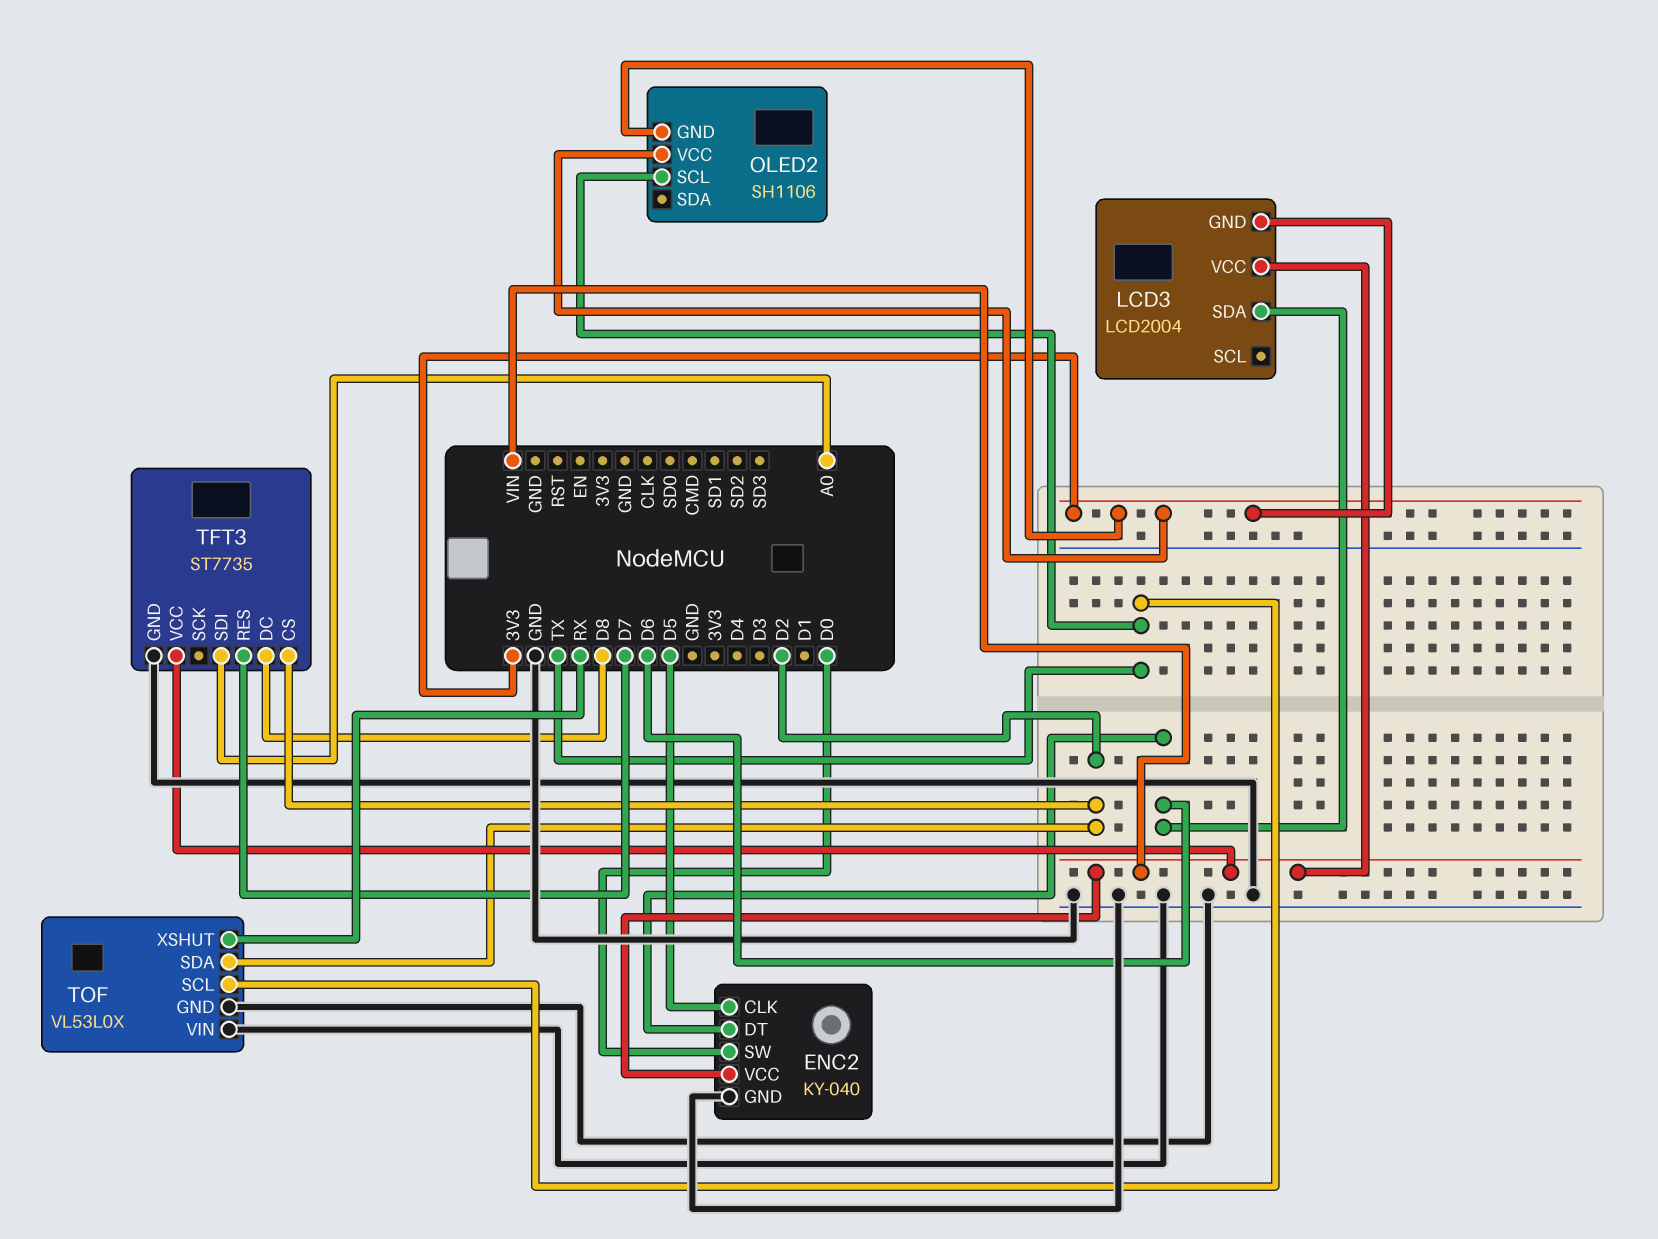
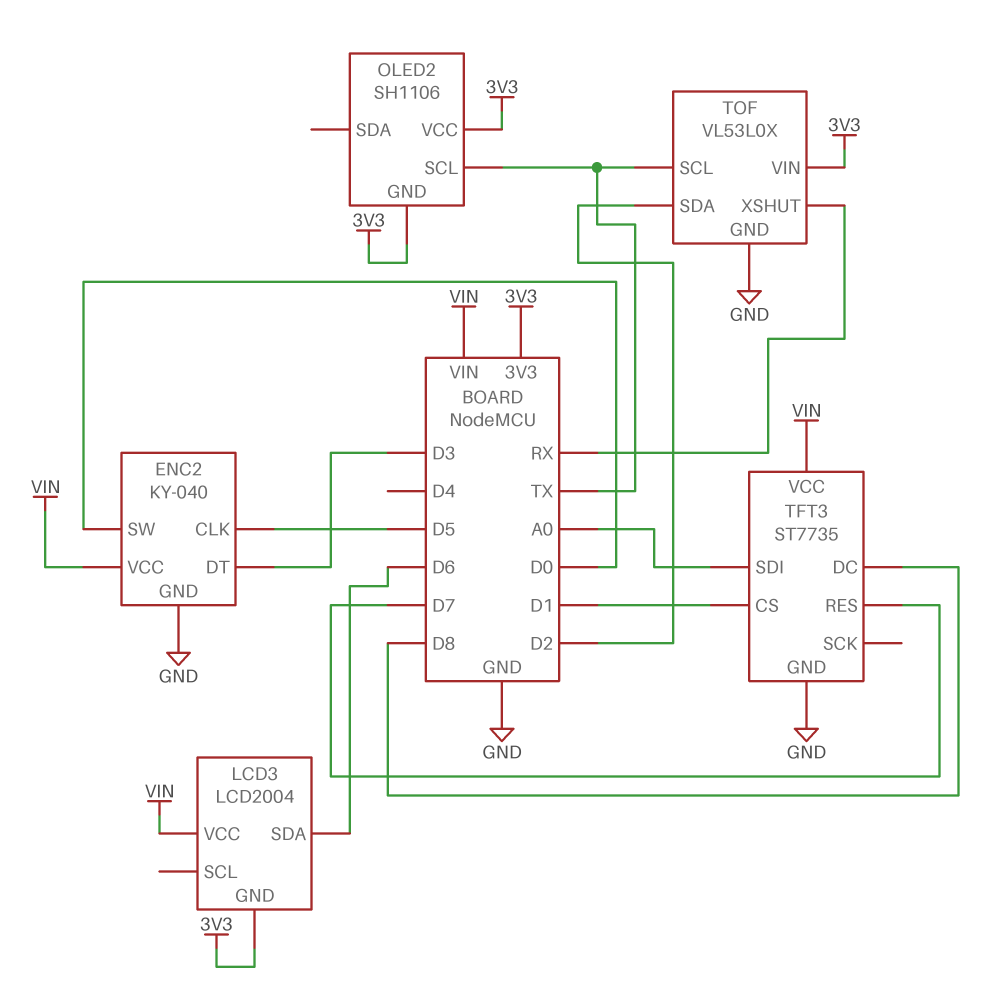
ENC2 pin DT: D6 -> D3
TFT3 pin CS: D2 -> D1
TOF pin VIN: GND -> 3V3

